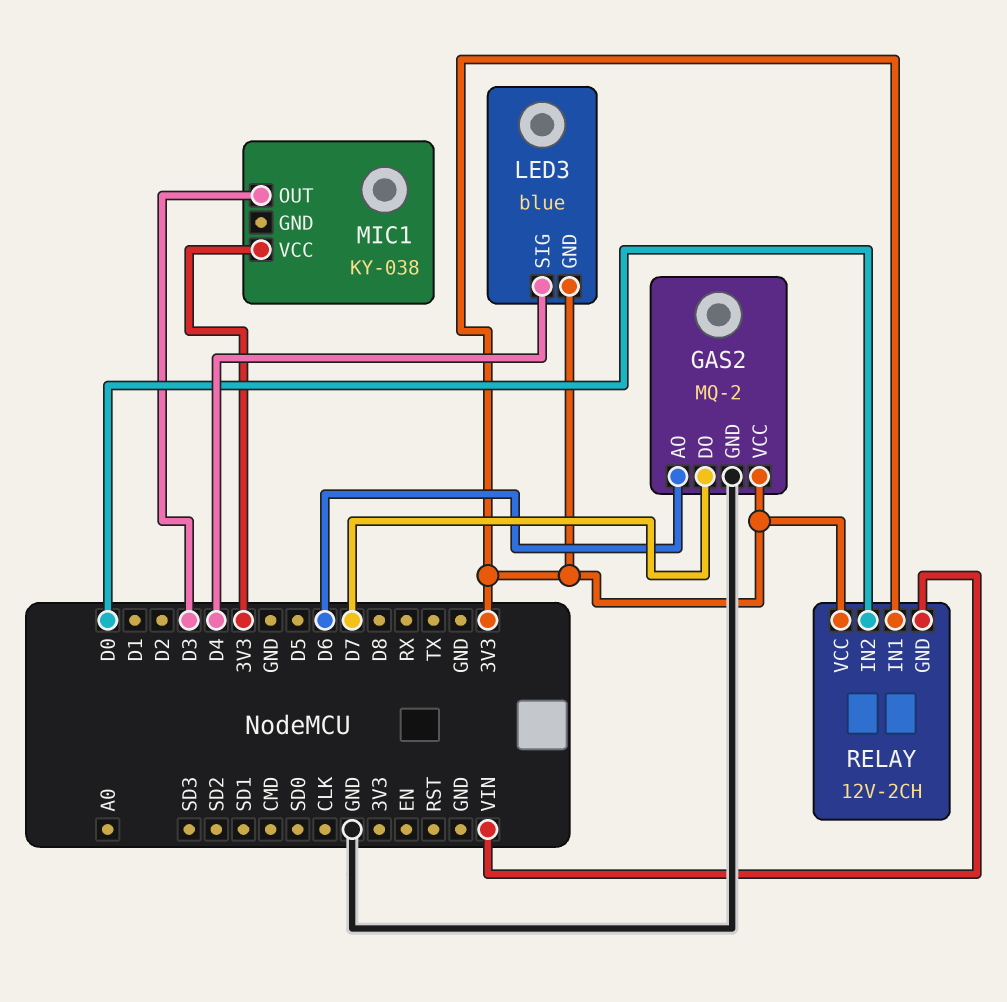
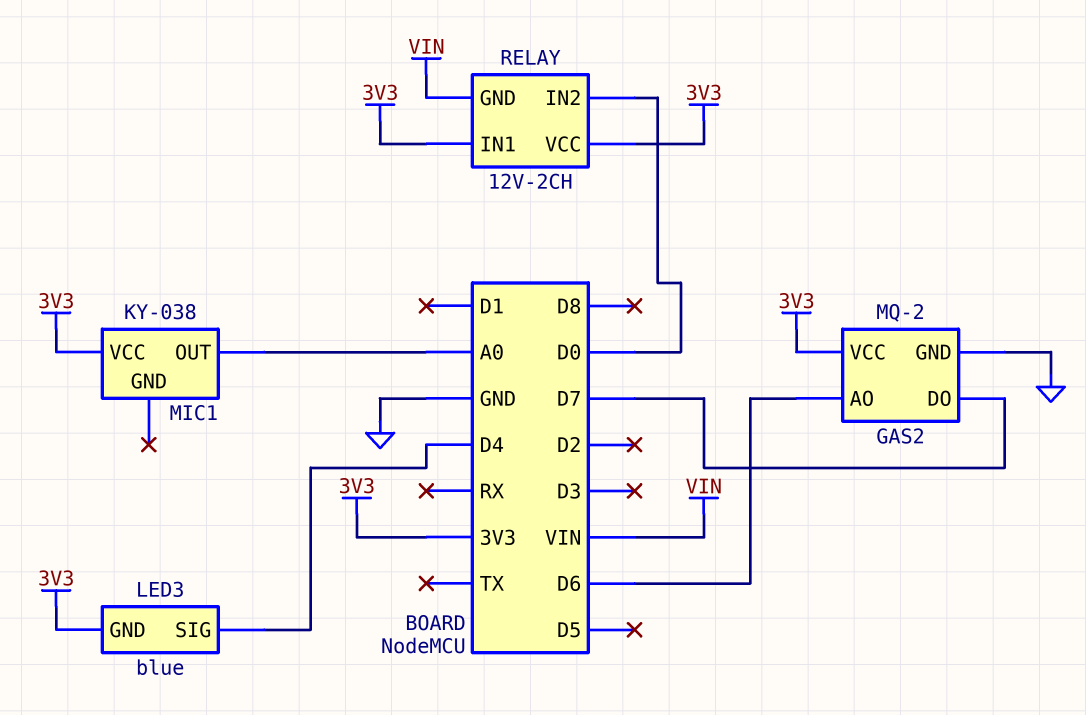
MIC1 pin OUT: D3 -> A0

